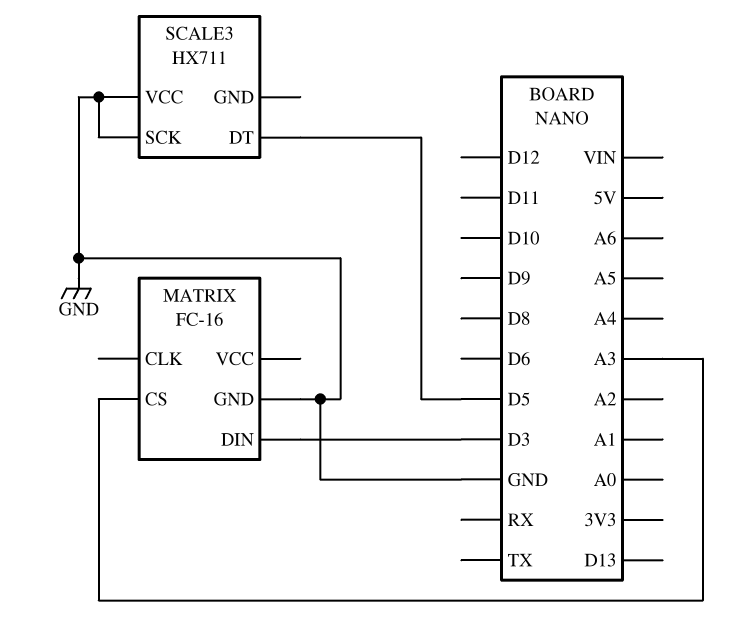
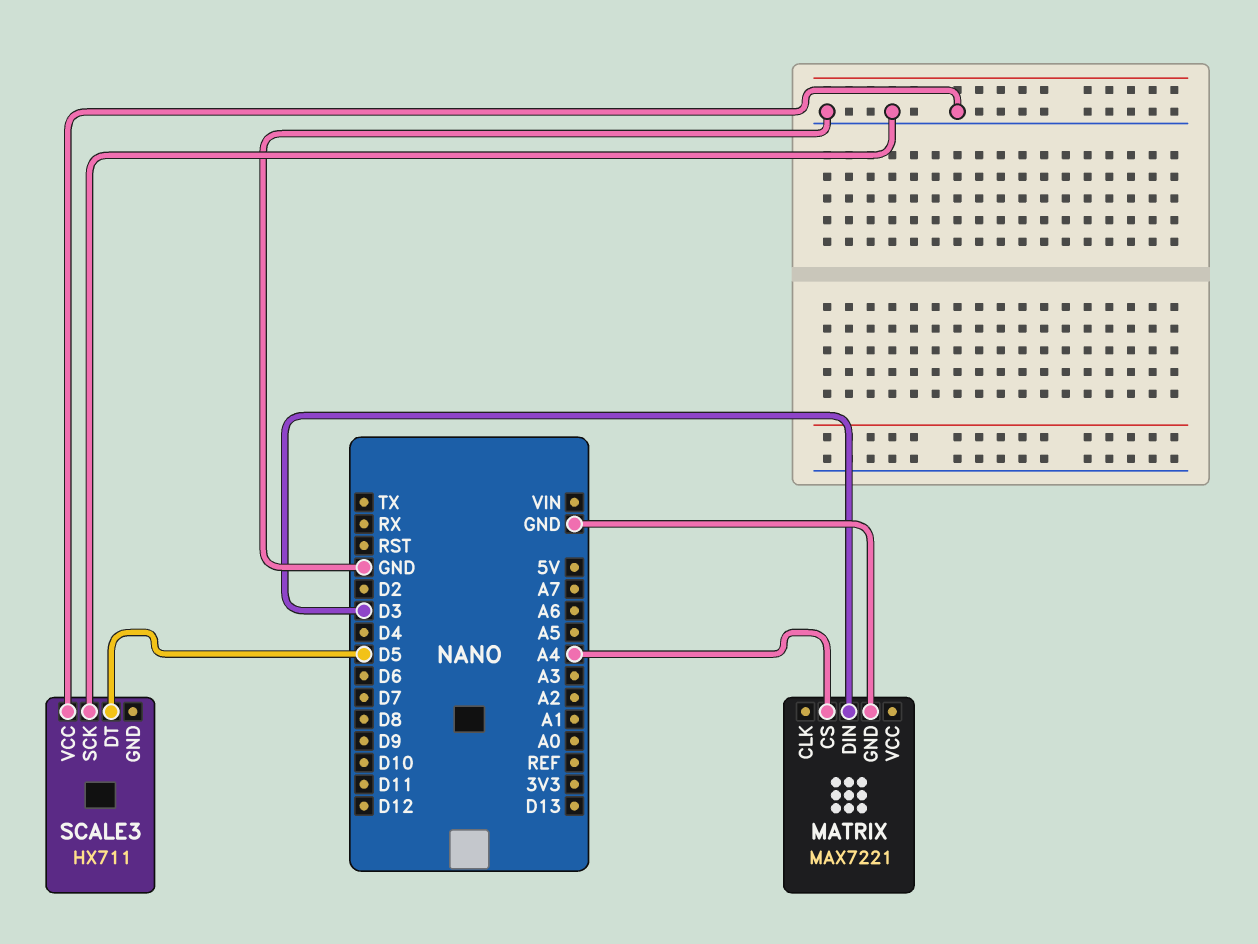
MATRIX: FC-16 -> MAX7221
MATRIX pin CS: A3 -> A4

